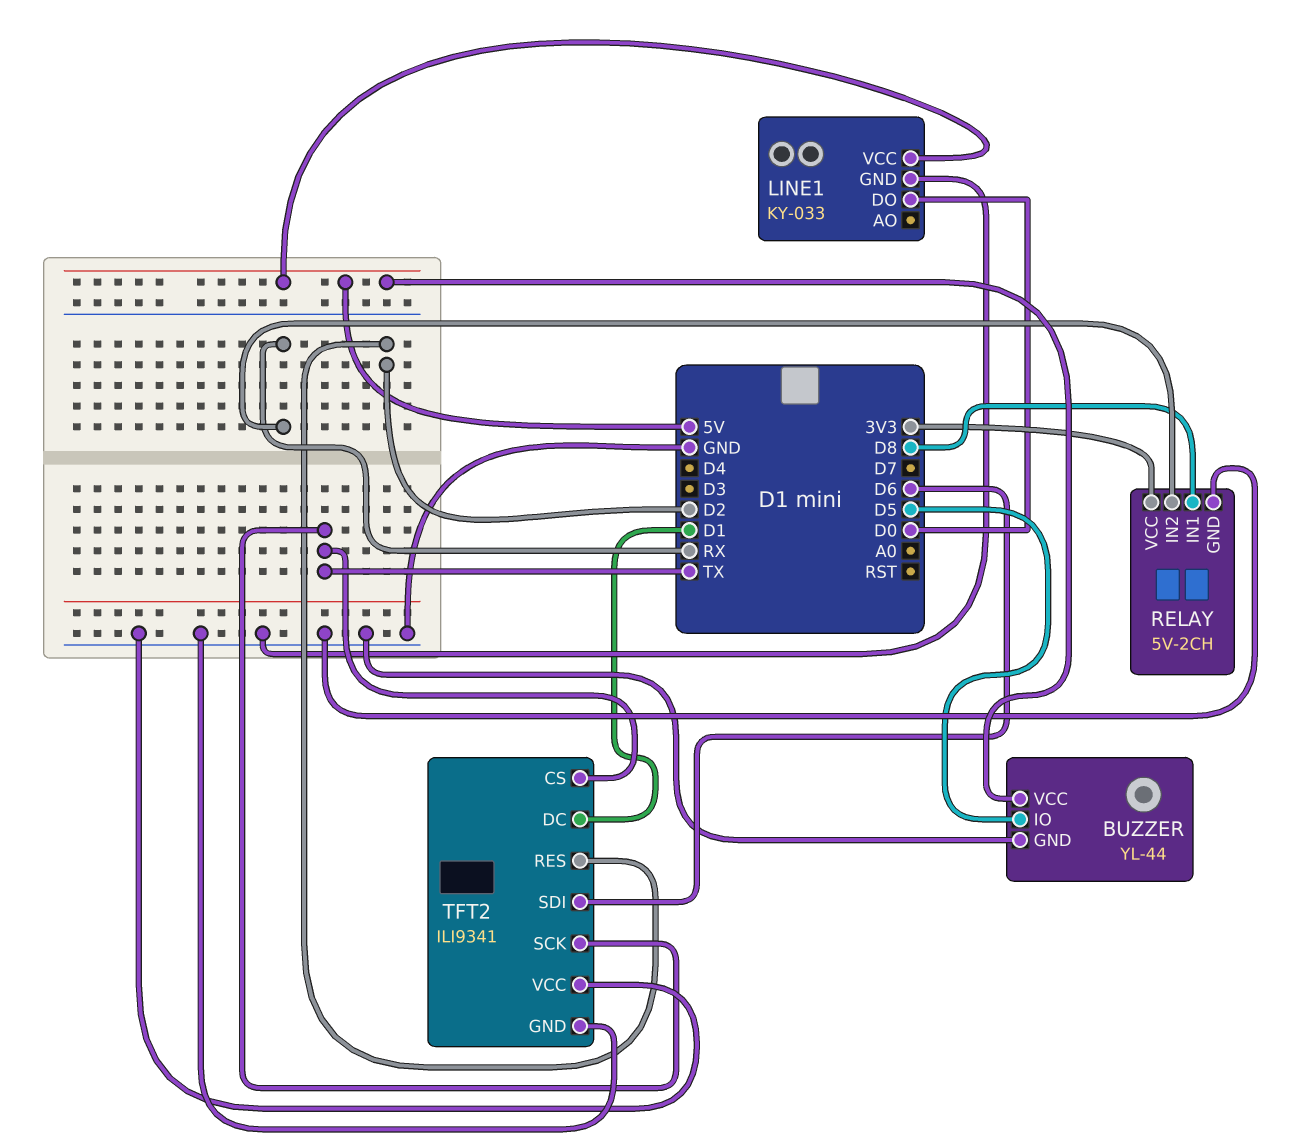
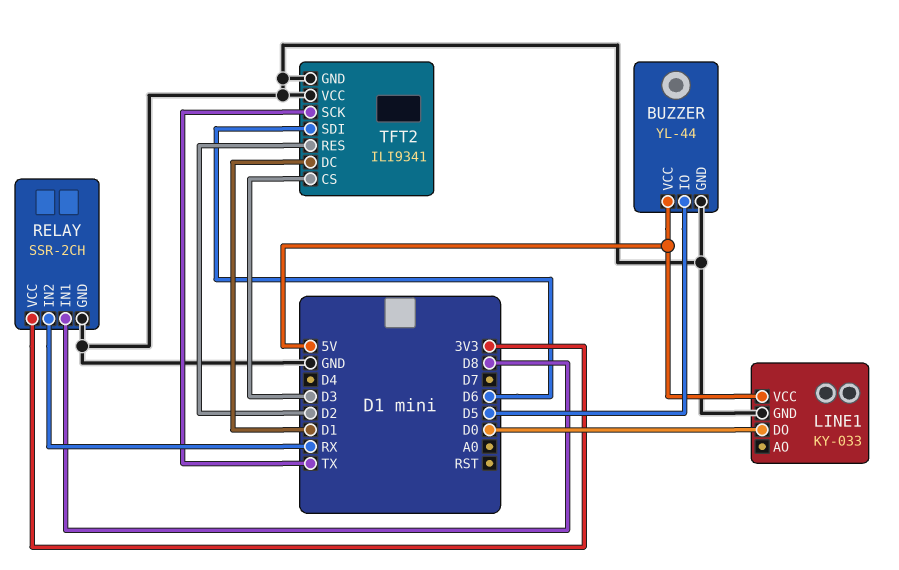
RELAY: 5V-2CH -> SSR-2CH
TFT2 pin CS: TX -> D3

